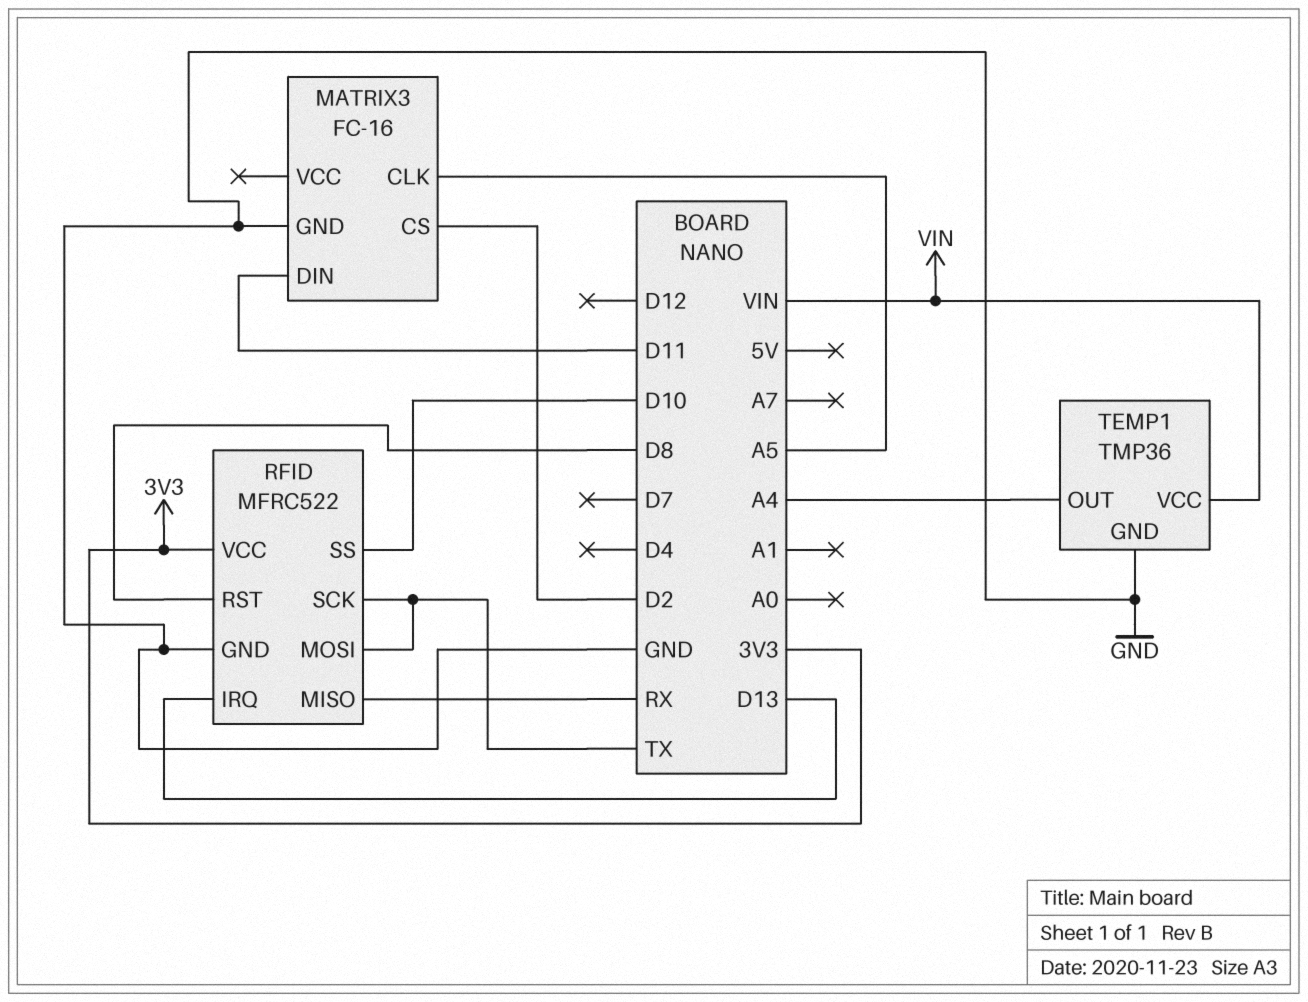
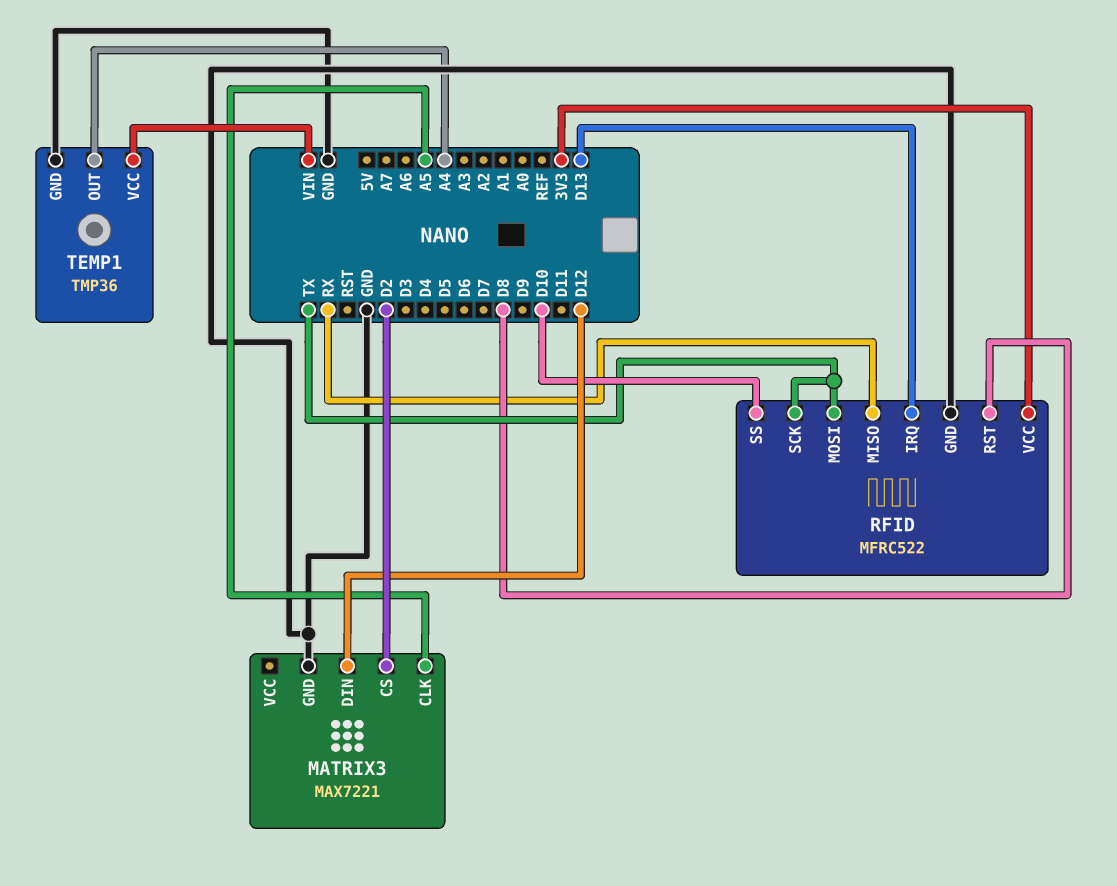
MATRIX3: FC-16 -> MAX7221
MATRIX3 pin DIN: D11 -> D12

